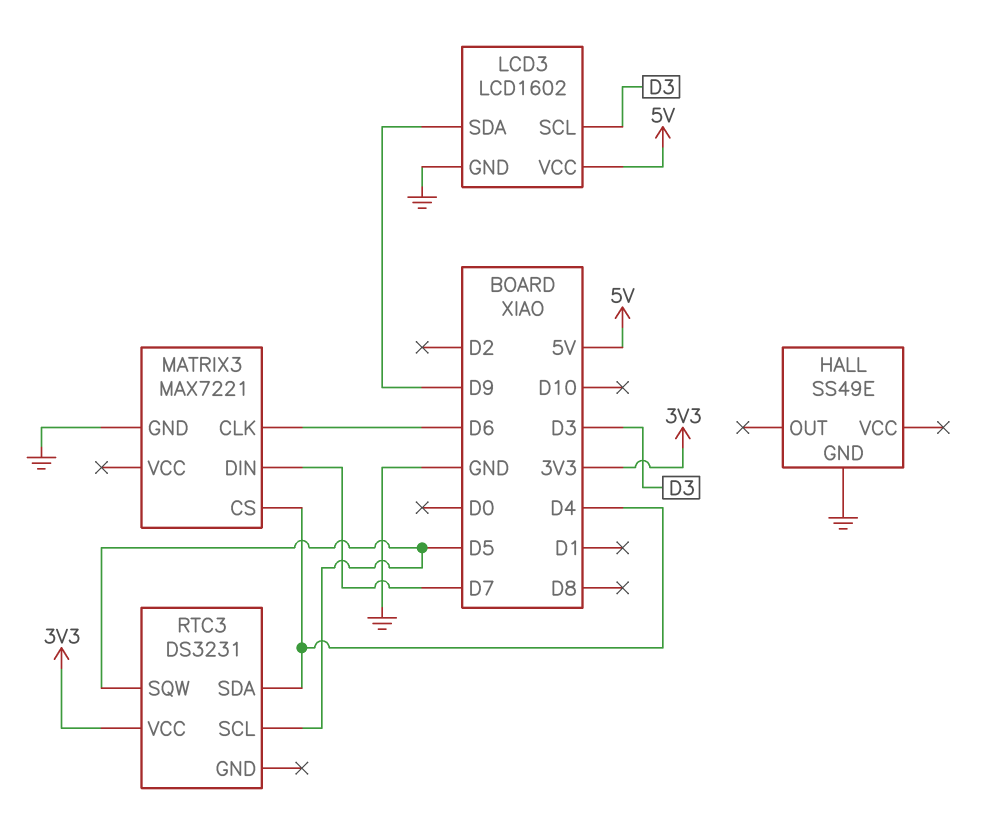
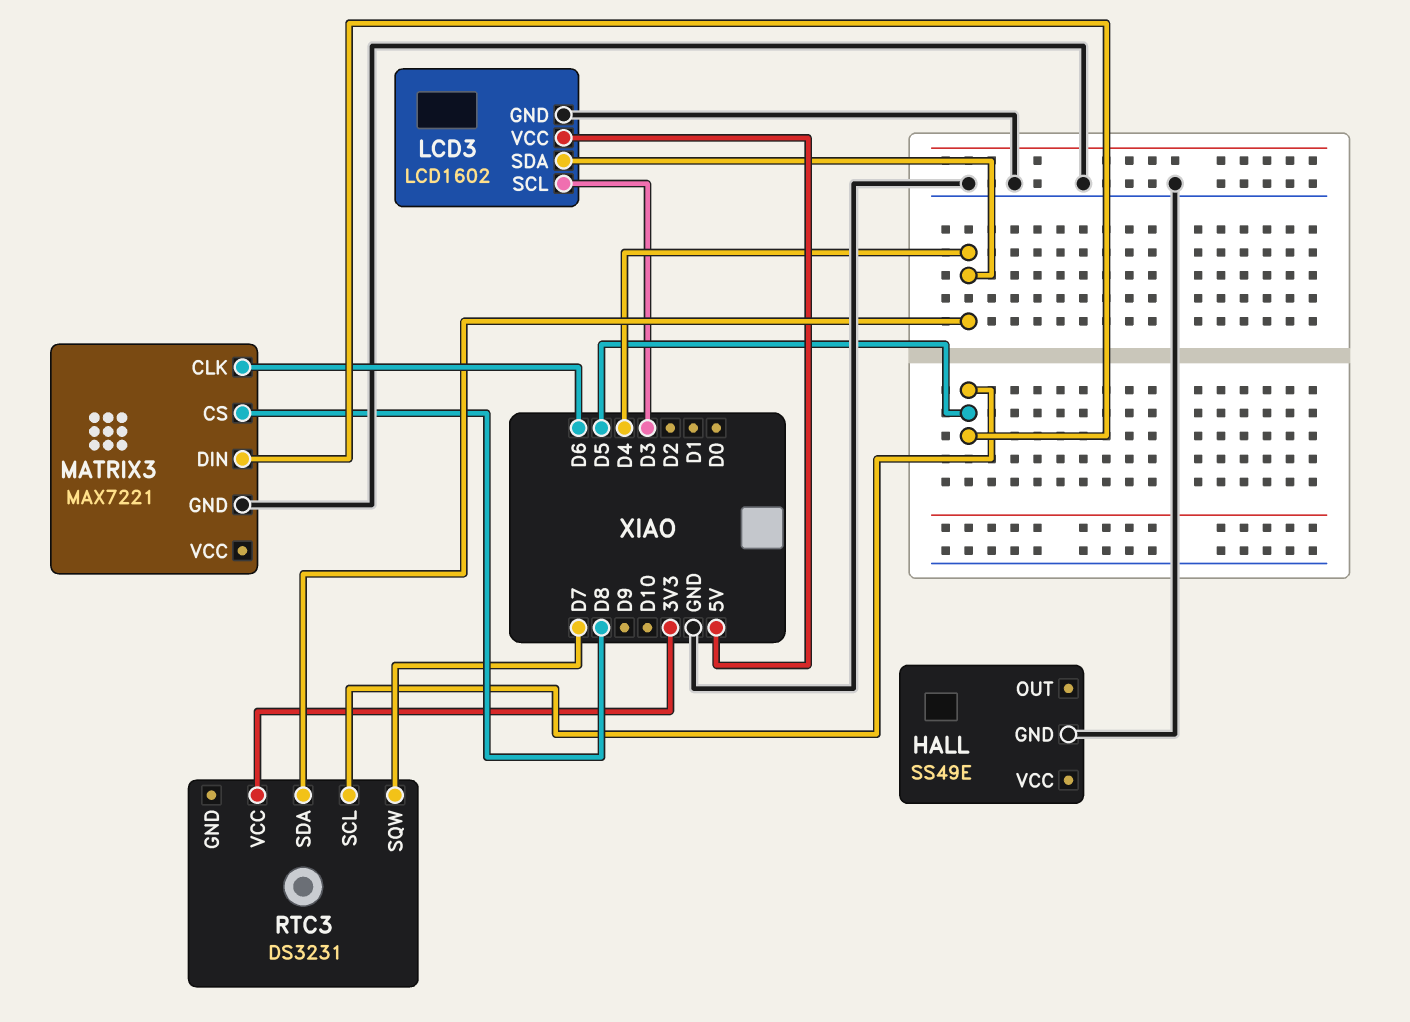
LCD3 pin SDA: D9 -> D4
MATRIX3 pin CS: D4 -> D8
MATRIX3 pin DIN: D7 -> D5
RTC3 pin SQW: D5 -> D7

